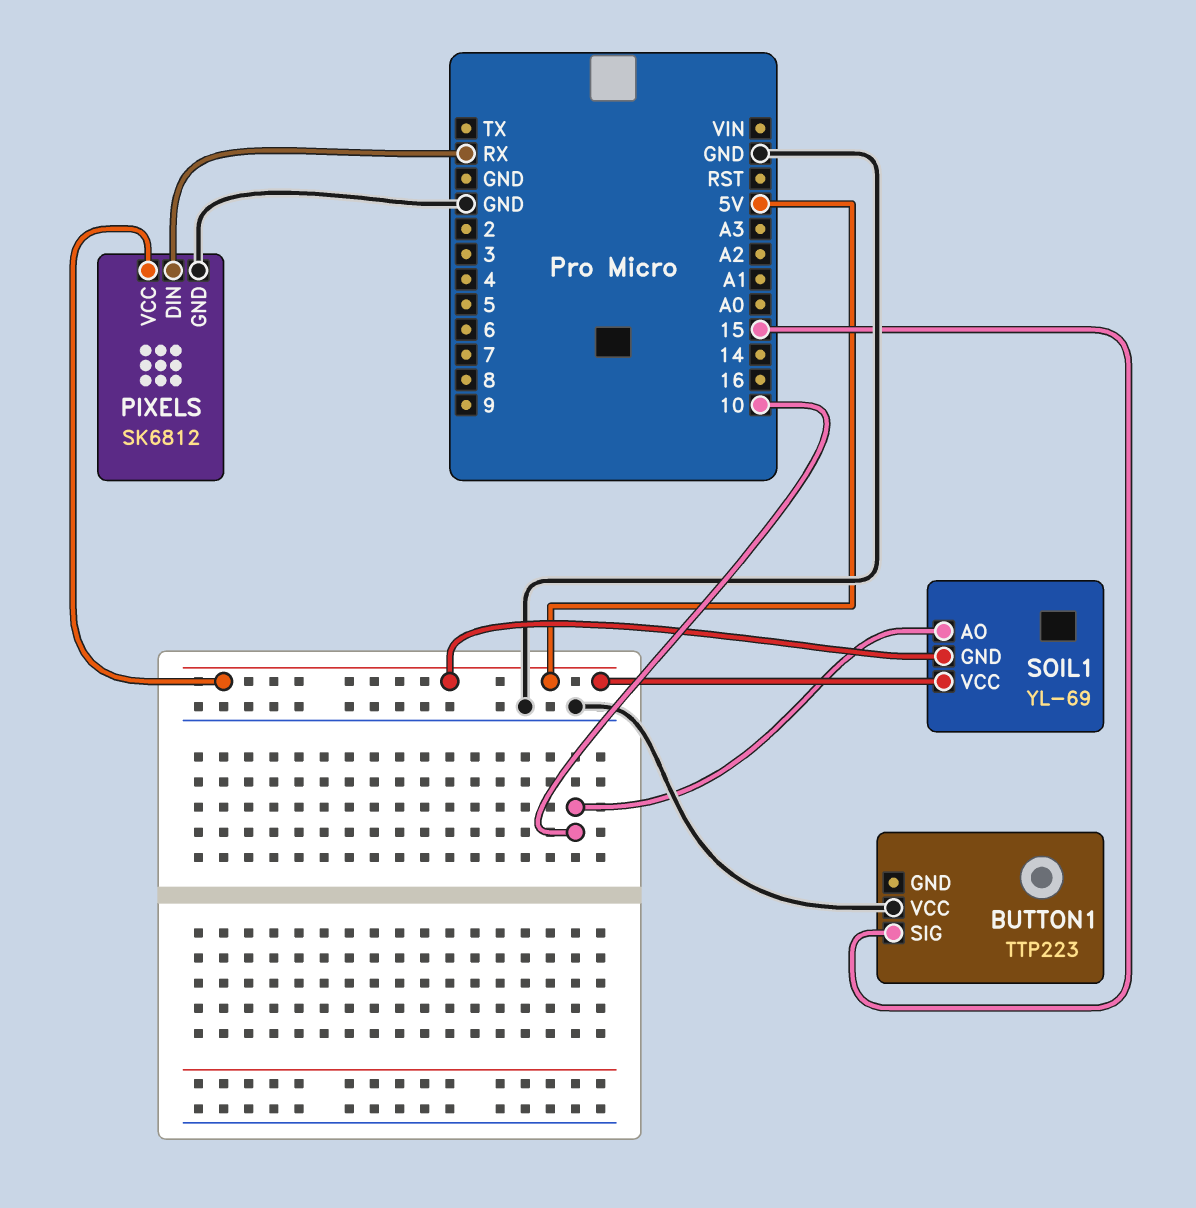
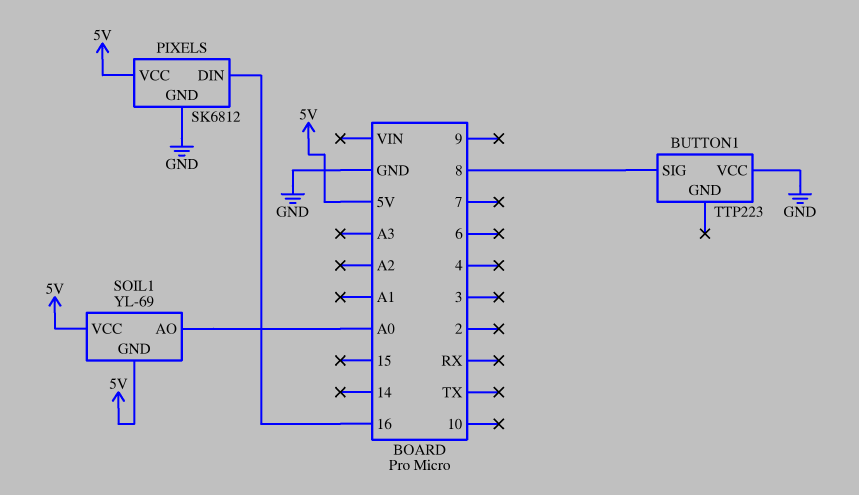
BUTTON1 pin SIG: 15 -> 8
PIXELS pin DIN: RX -> 16
SOIL1 pin AO: 10 -> A0

